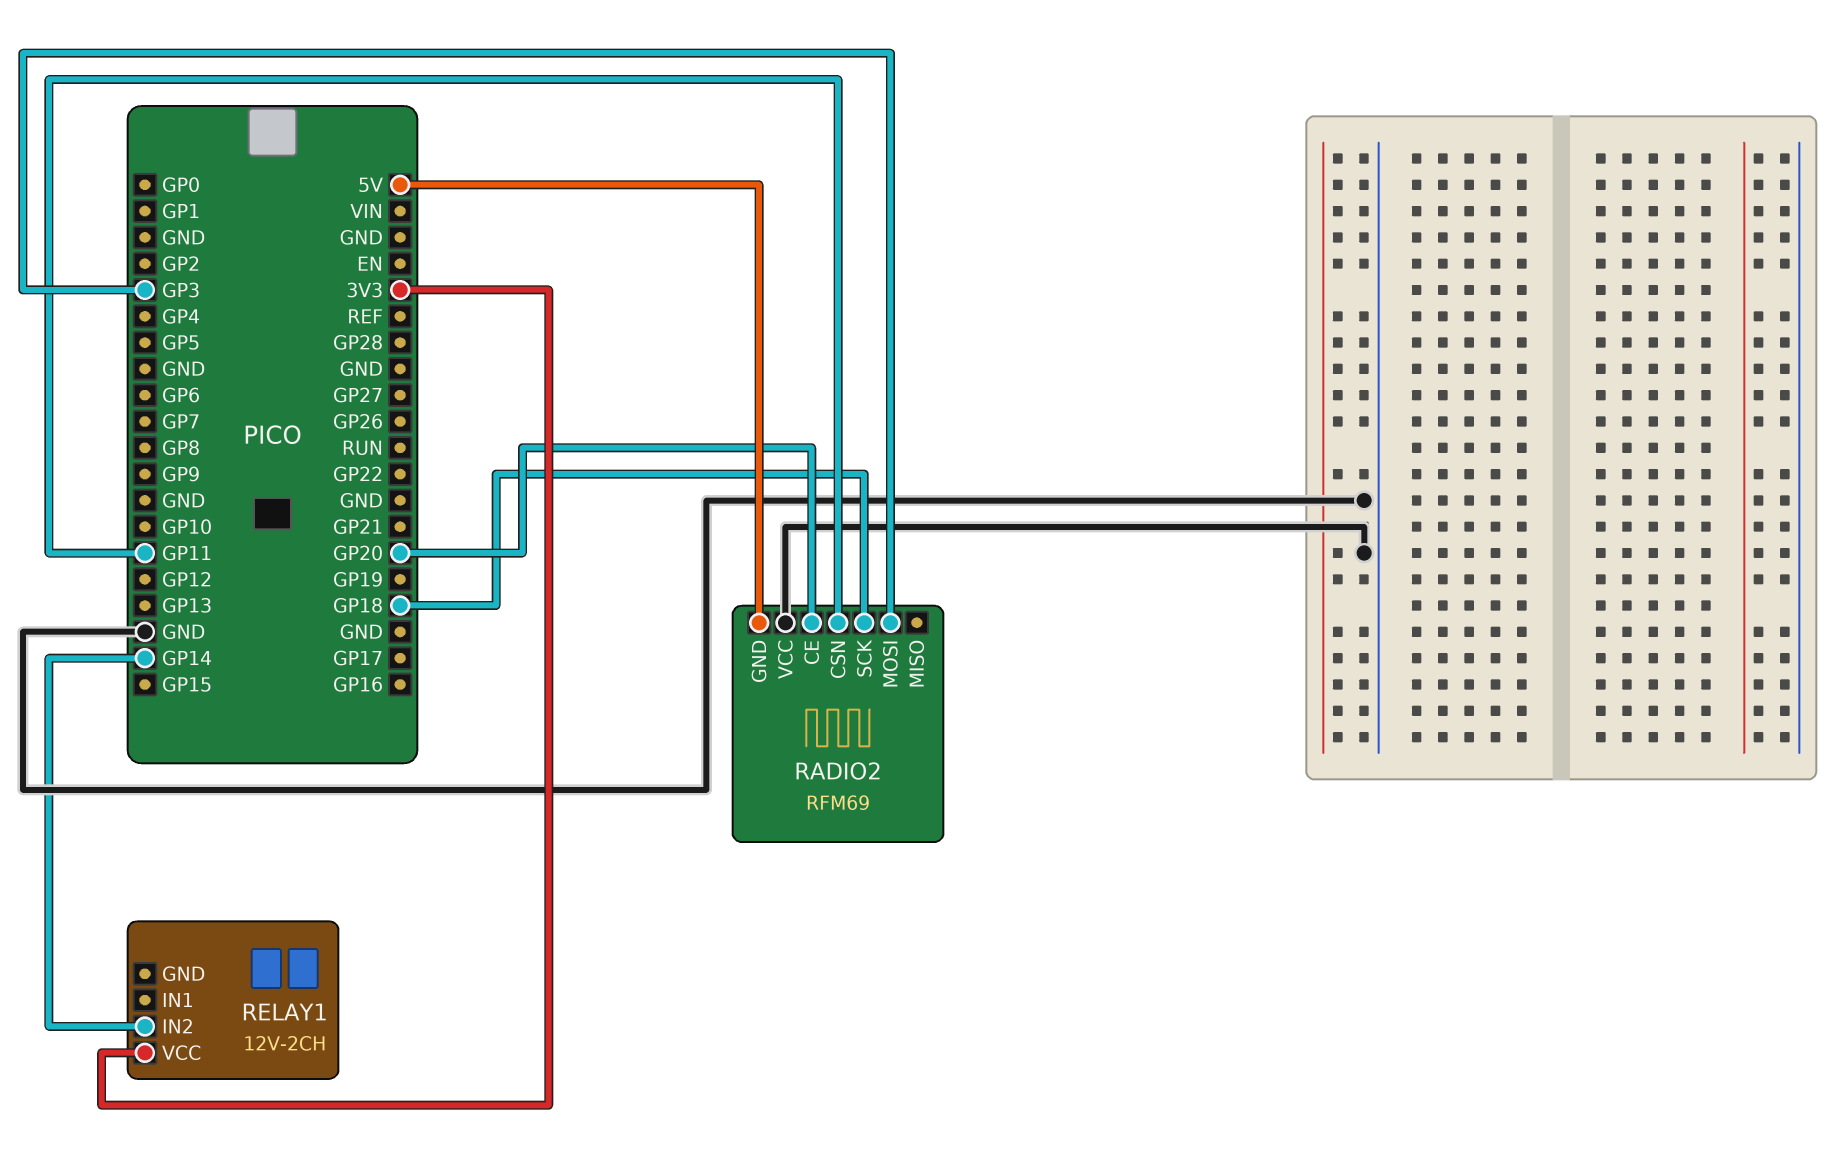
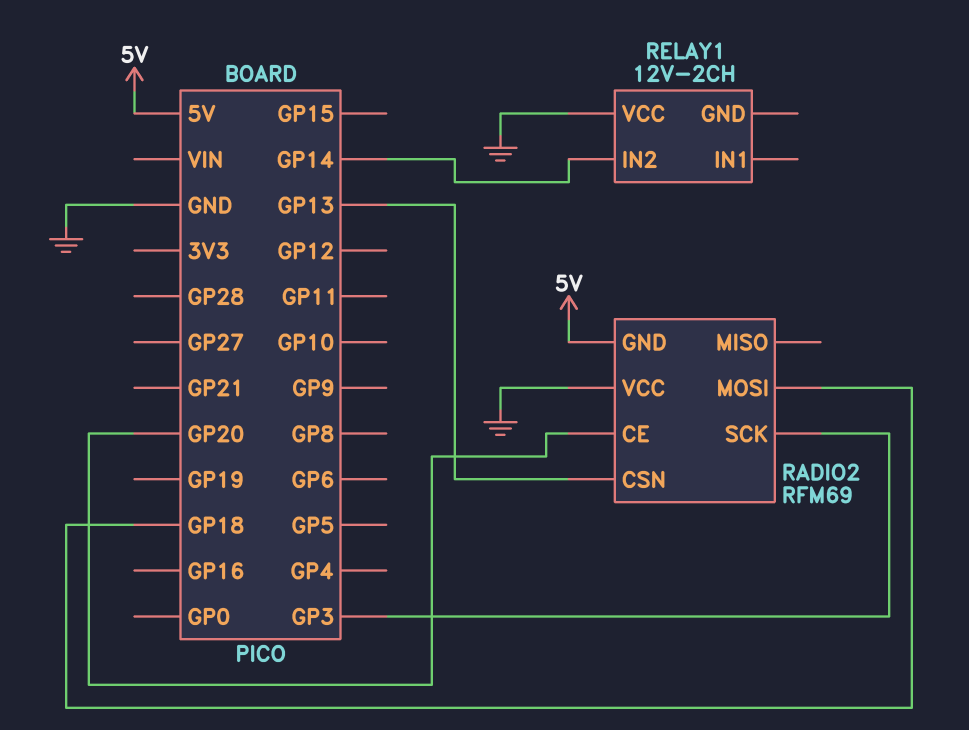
RADIO2 pin CSN: GP11 -> GP13
RADIO2 pin MOSI: GP3 -> GP18
RADIO2 pin SCK: GP18 -> GP3
RELAY1 pin VCC: 3V3 -> GND

